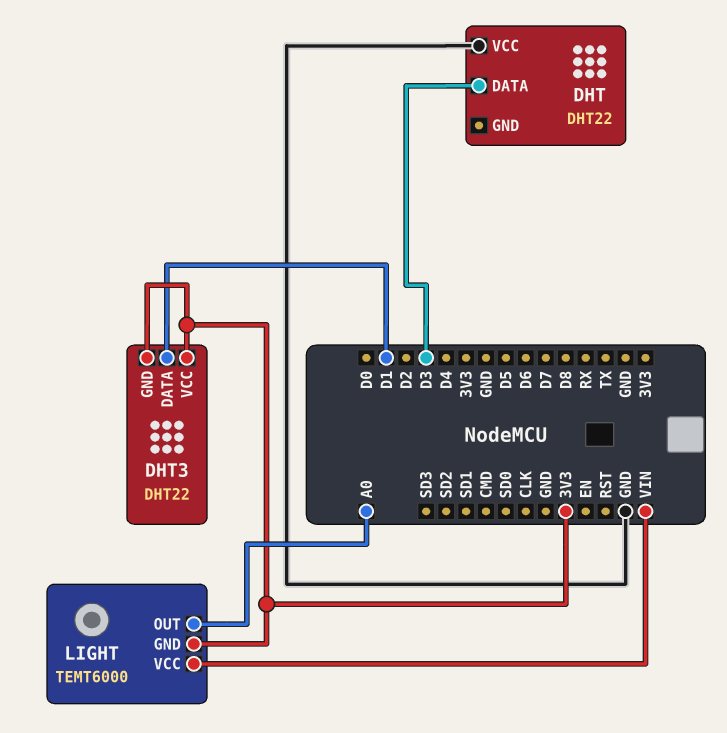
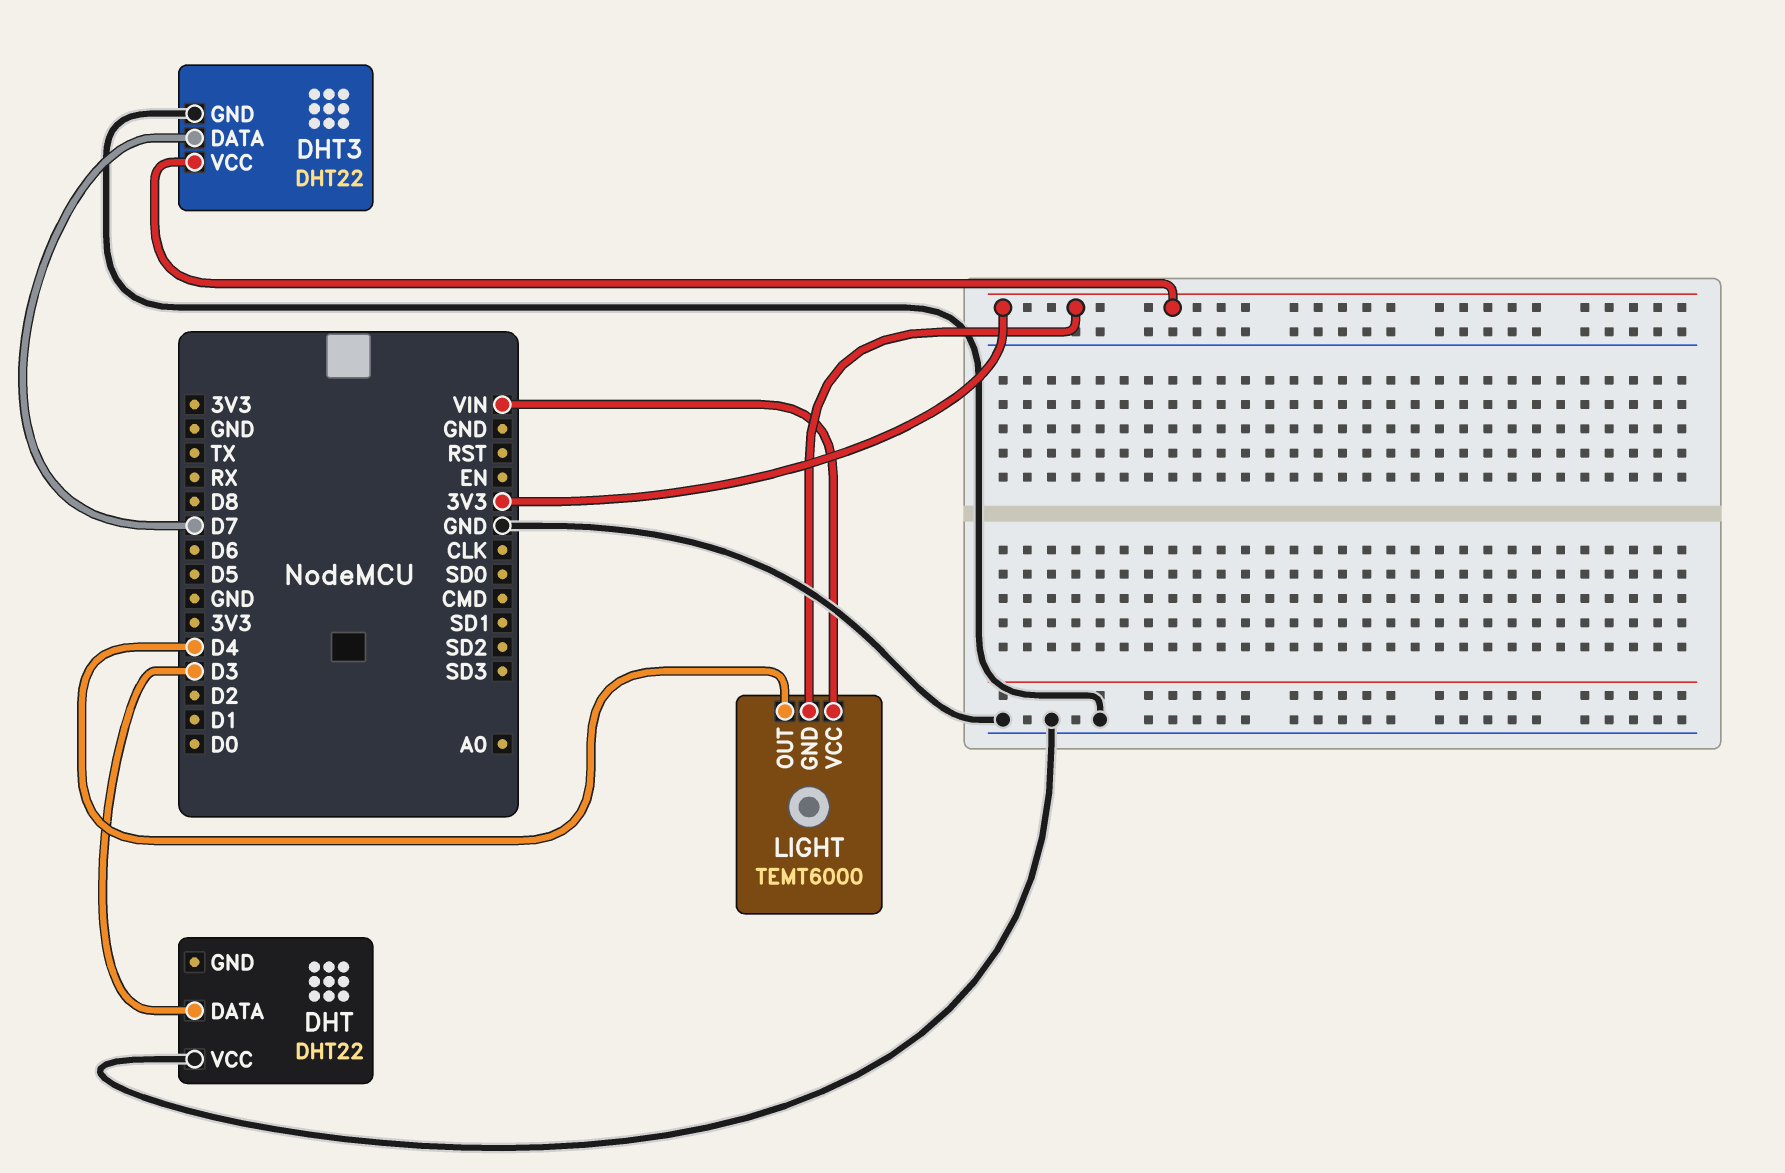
DHT3 pin DATA: D1 -> D7
DHT3 pin GND: 3V3 -> GND
LIGHT pin OUT: A0 -> D4

